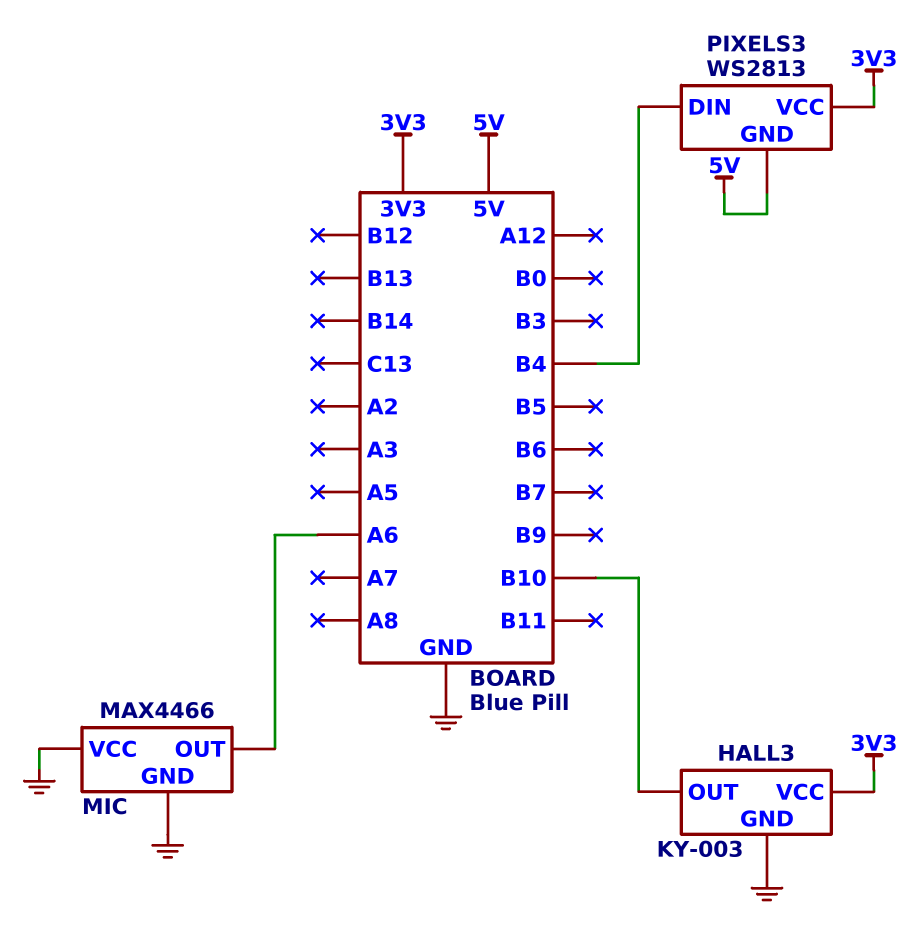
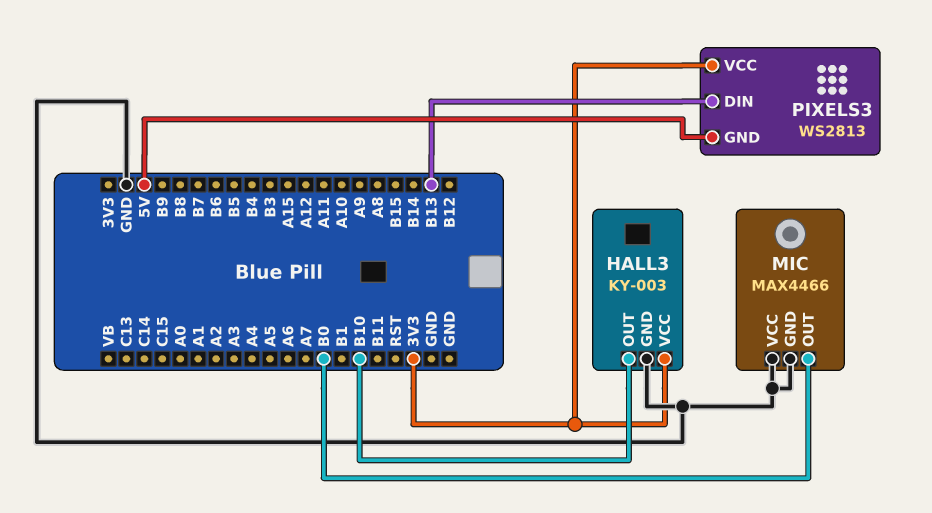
MIC pin OUT: A6 -> B0
PIXELS3 pin DIN: B4 -> B13

